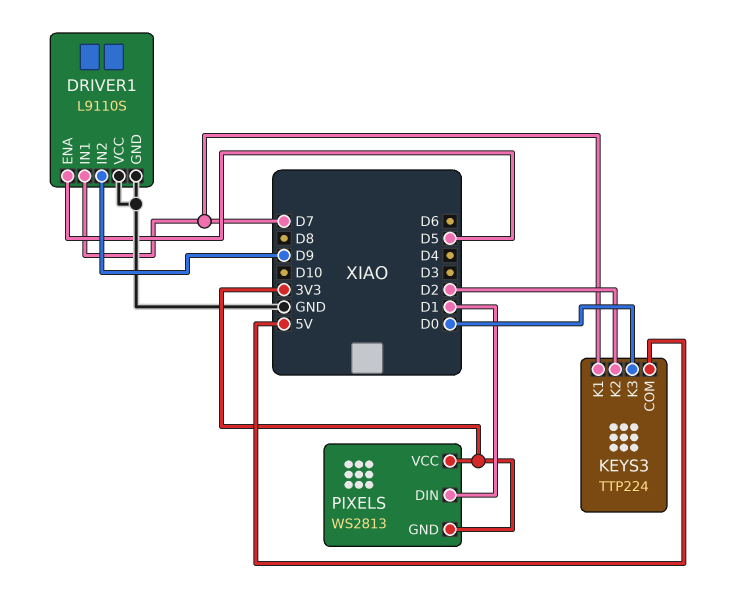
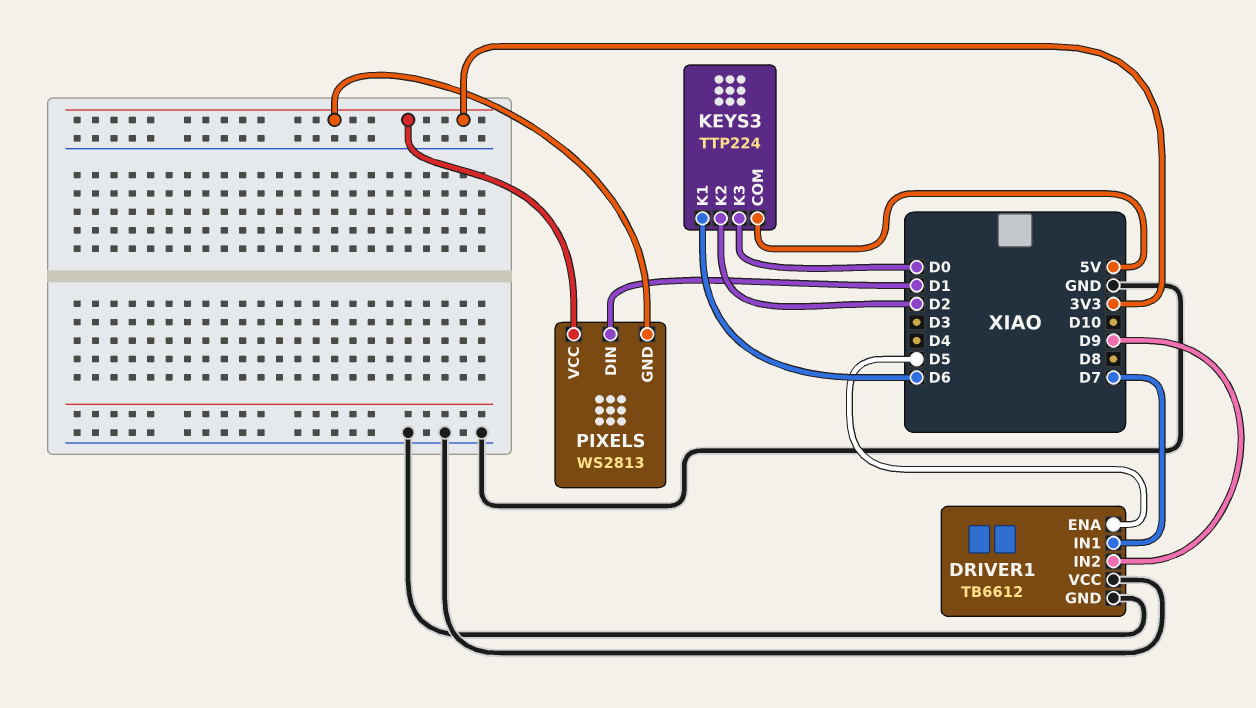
DRIVER1: L9110S -> TB6612
KEYS3 pin K1: D7 -> D6

